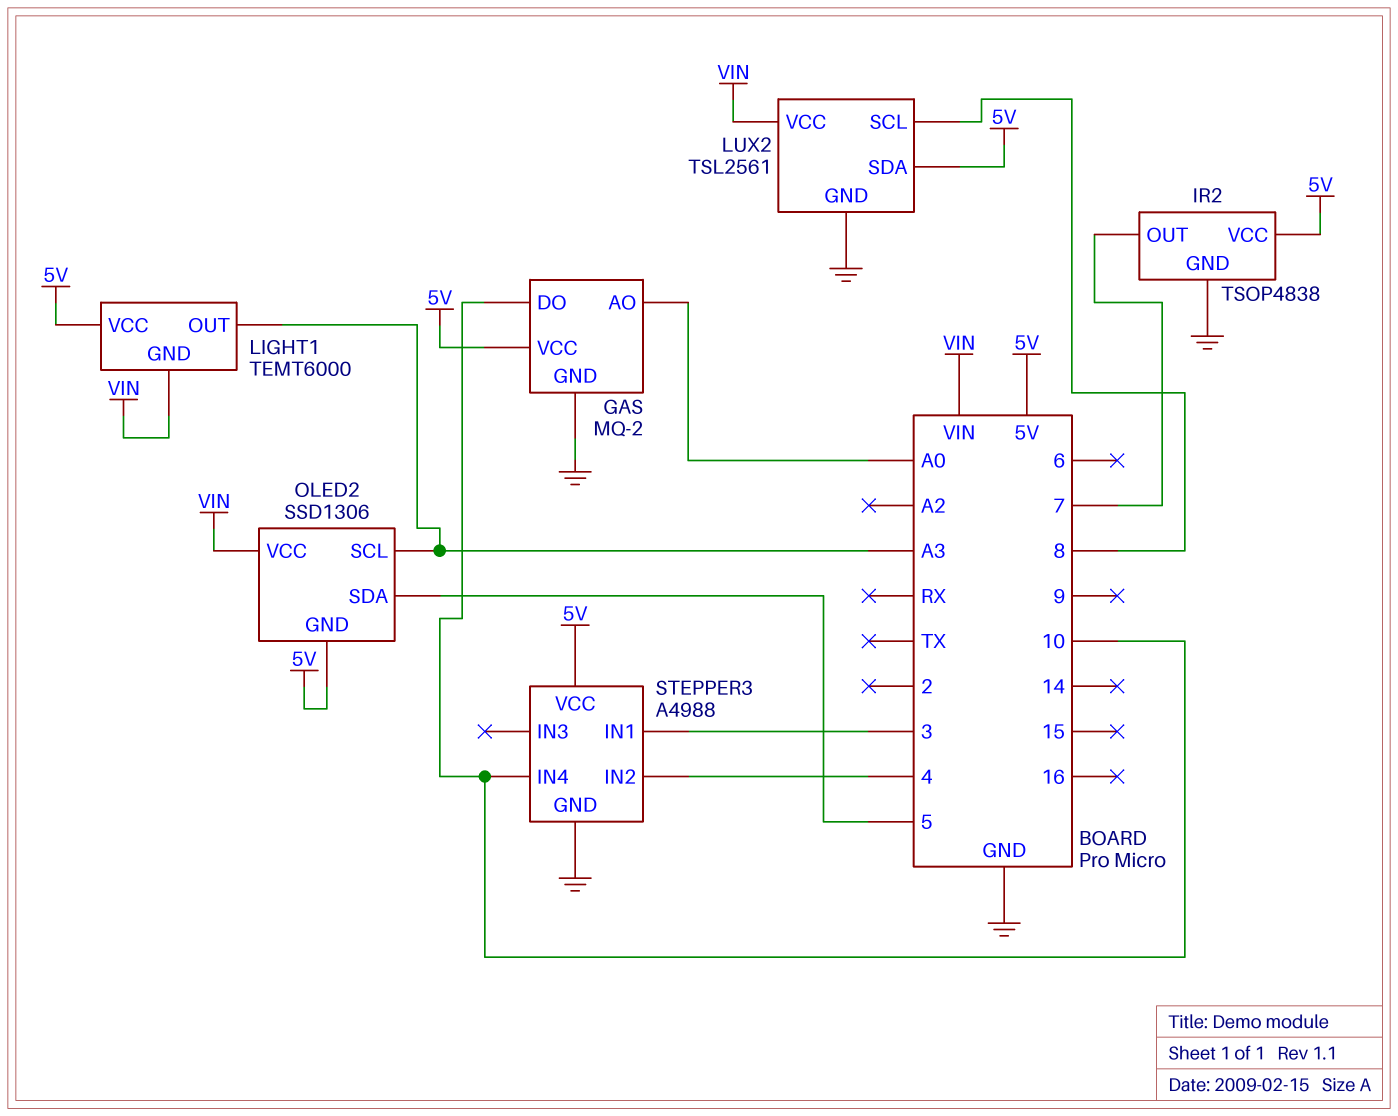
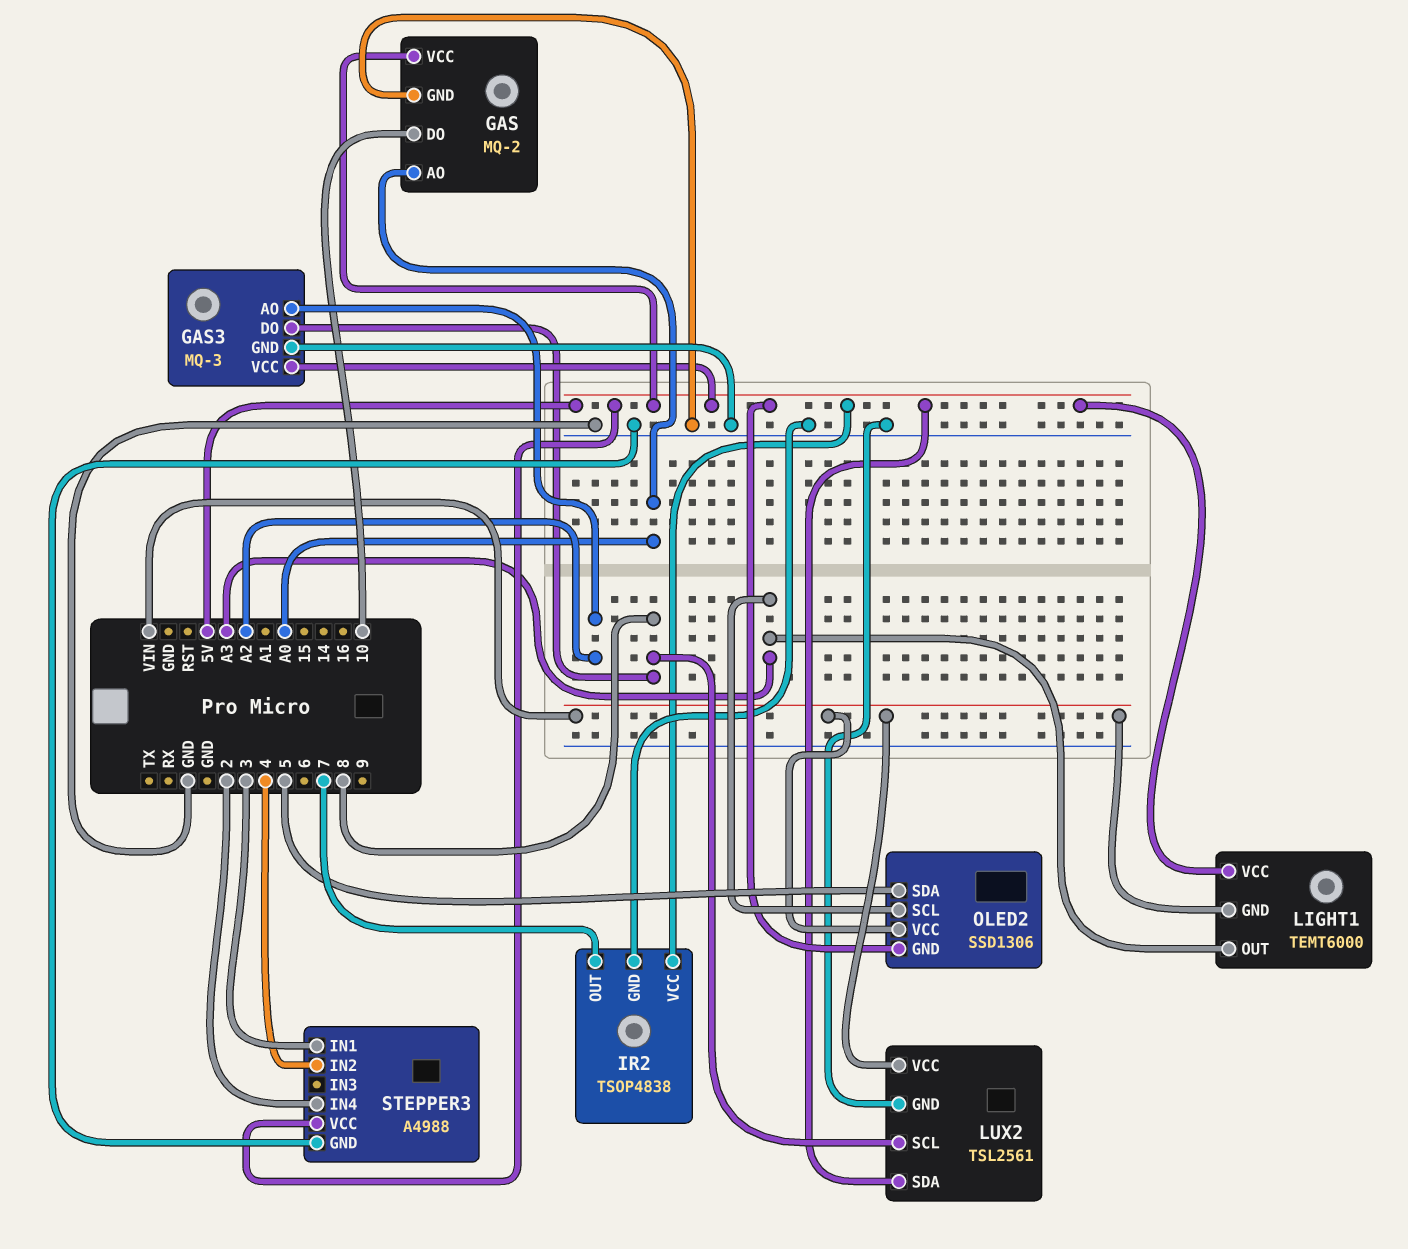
GAS3: none -> MQ-3
GAS3 pin AO: none -> A2
GAS3 pin DO: none -> 8
GAS3 pin GND: none -> GND
GAS3 pin VCC: none -> 5V
STEPPER3 pin IN4: 10 -> 2

